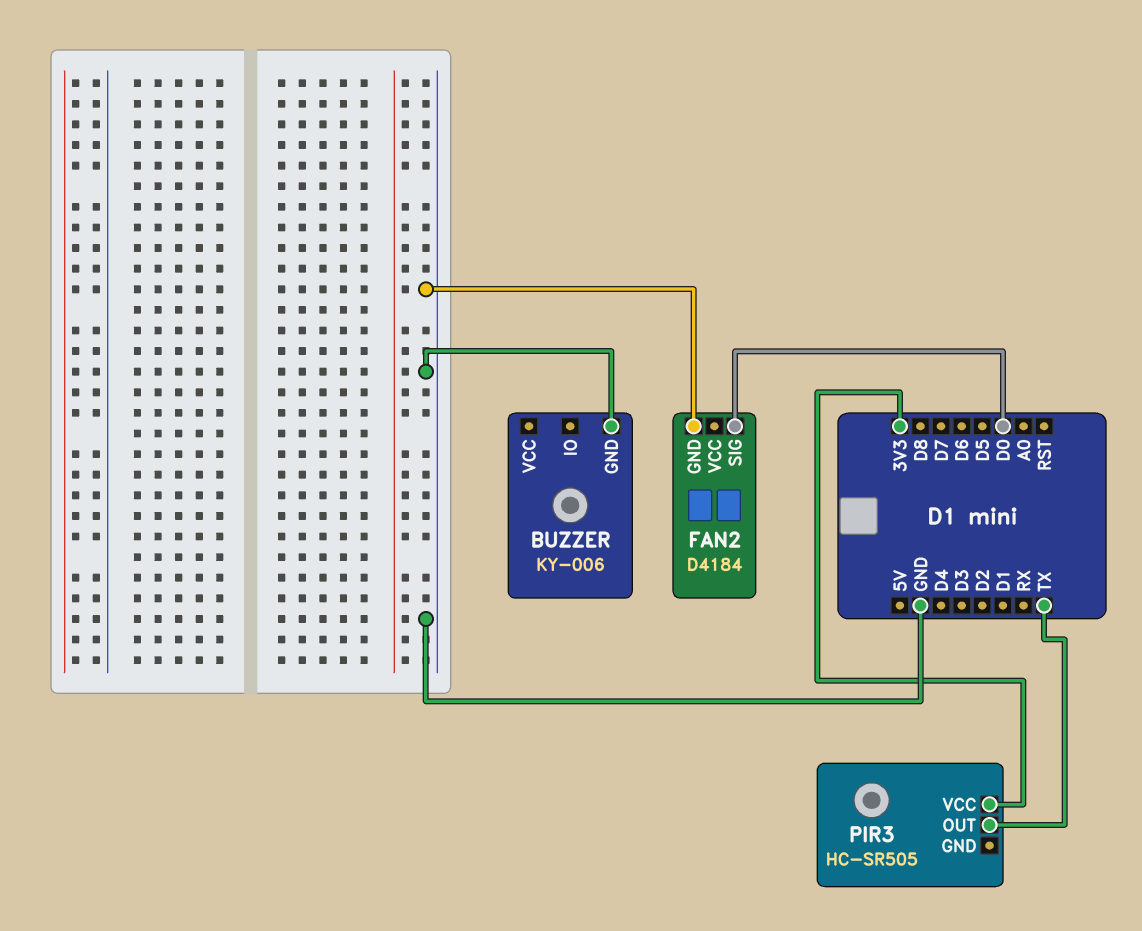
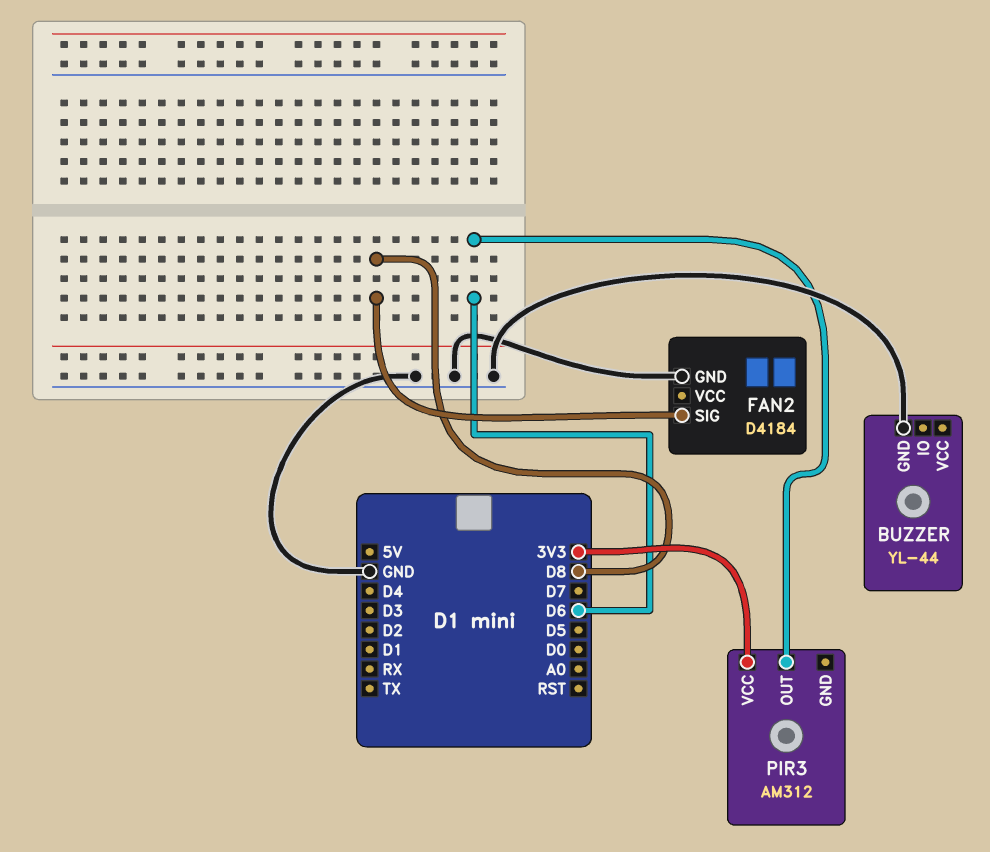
BUZZER: KY-006 -> YL-44
FAN2 pin SIG: D0 -> D8
PIR3: HC-SR505 -> AM312
PIR3 pin OUT: TX -> D6

